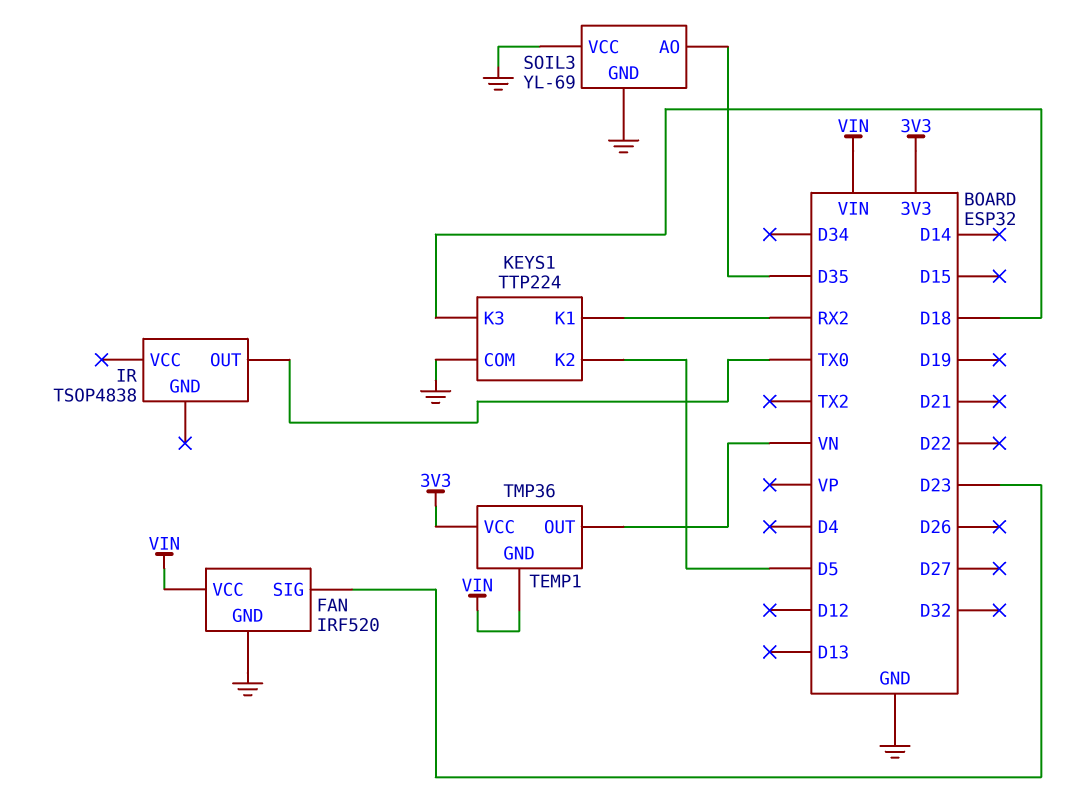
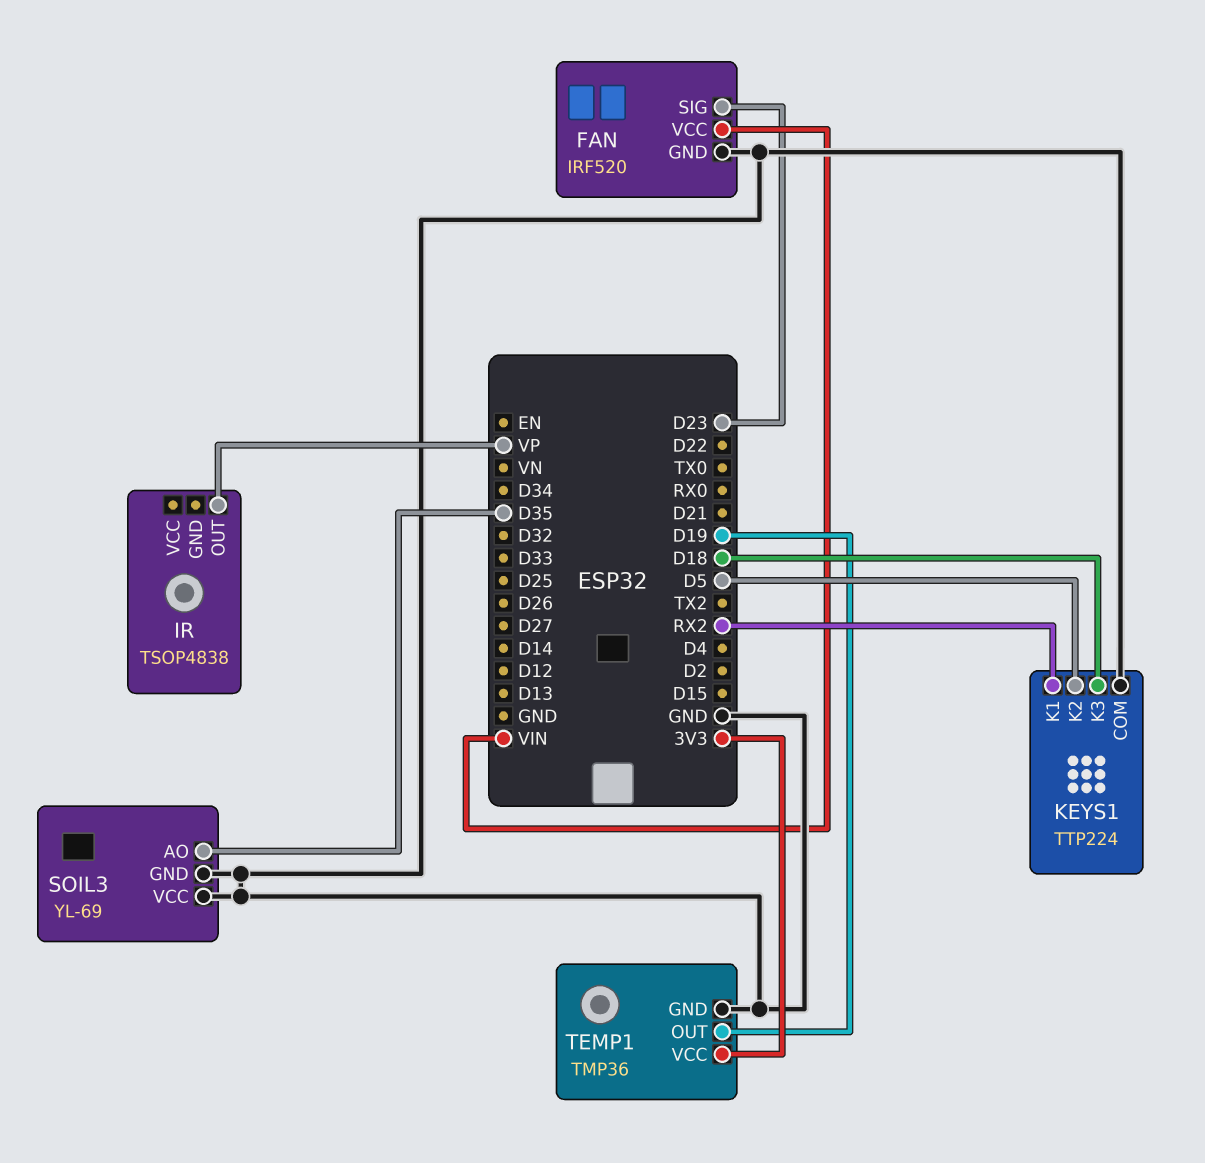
IR pin OUT: TX0 -> VP
TEMP1 pin GND: VIN -> GND
TEMP1 pin OUT: VN -> D19

